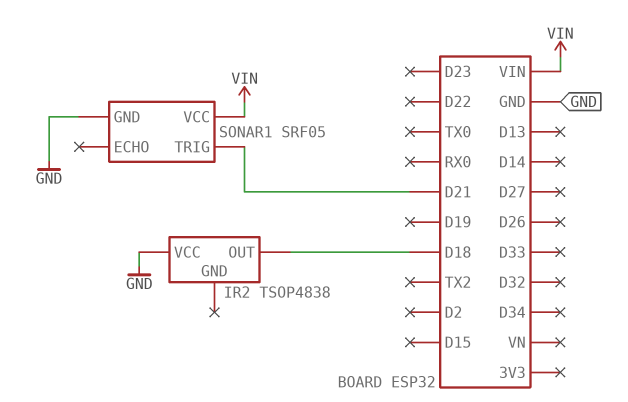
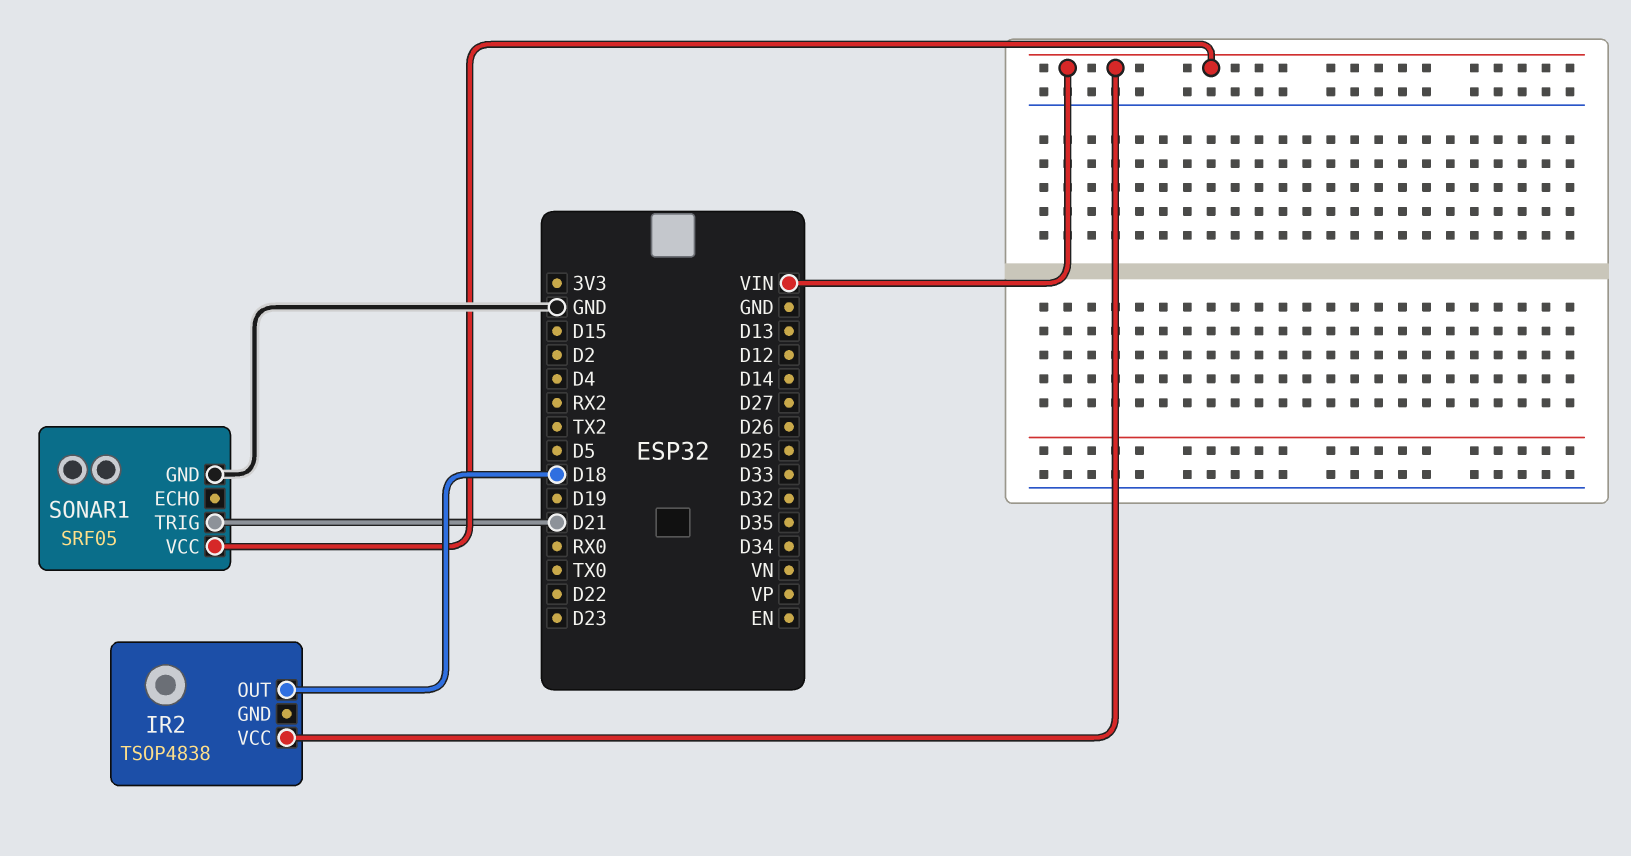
IR2 pin VCC: GND -> VIN

